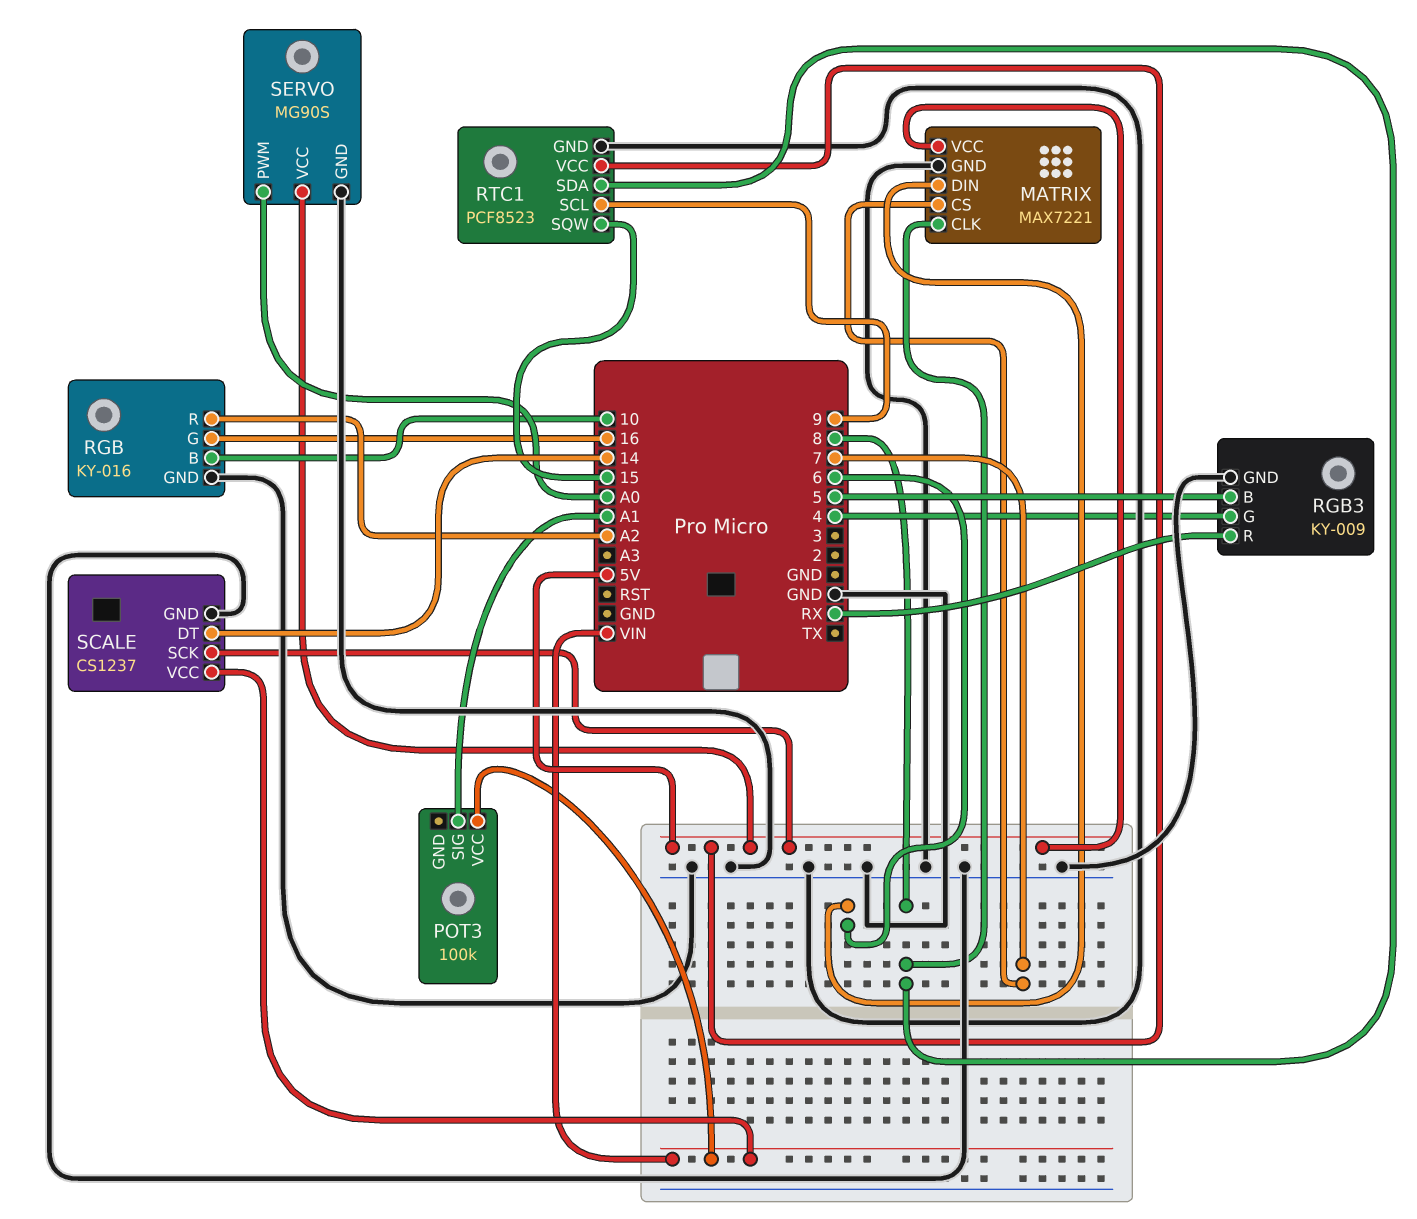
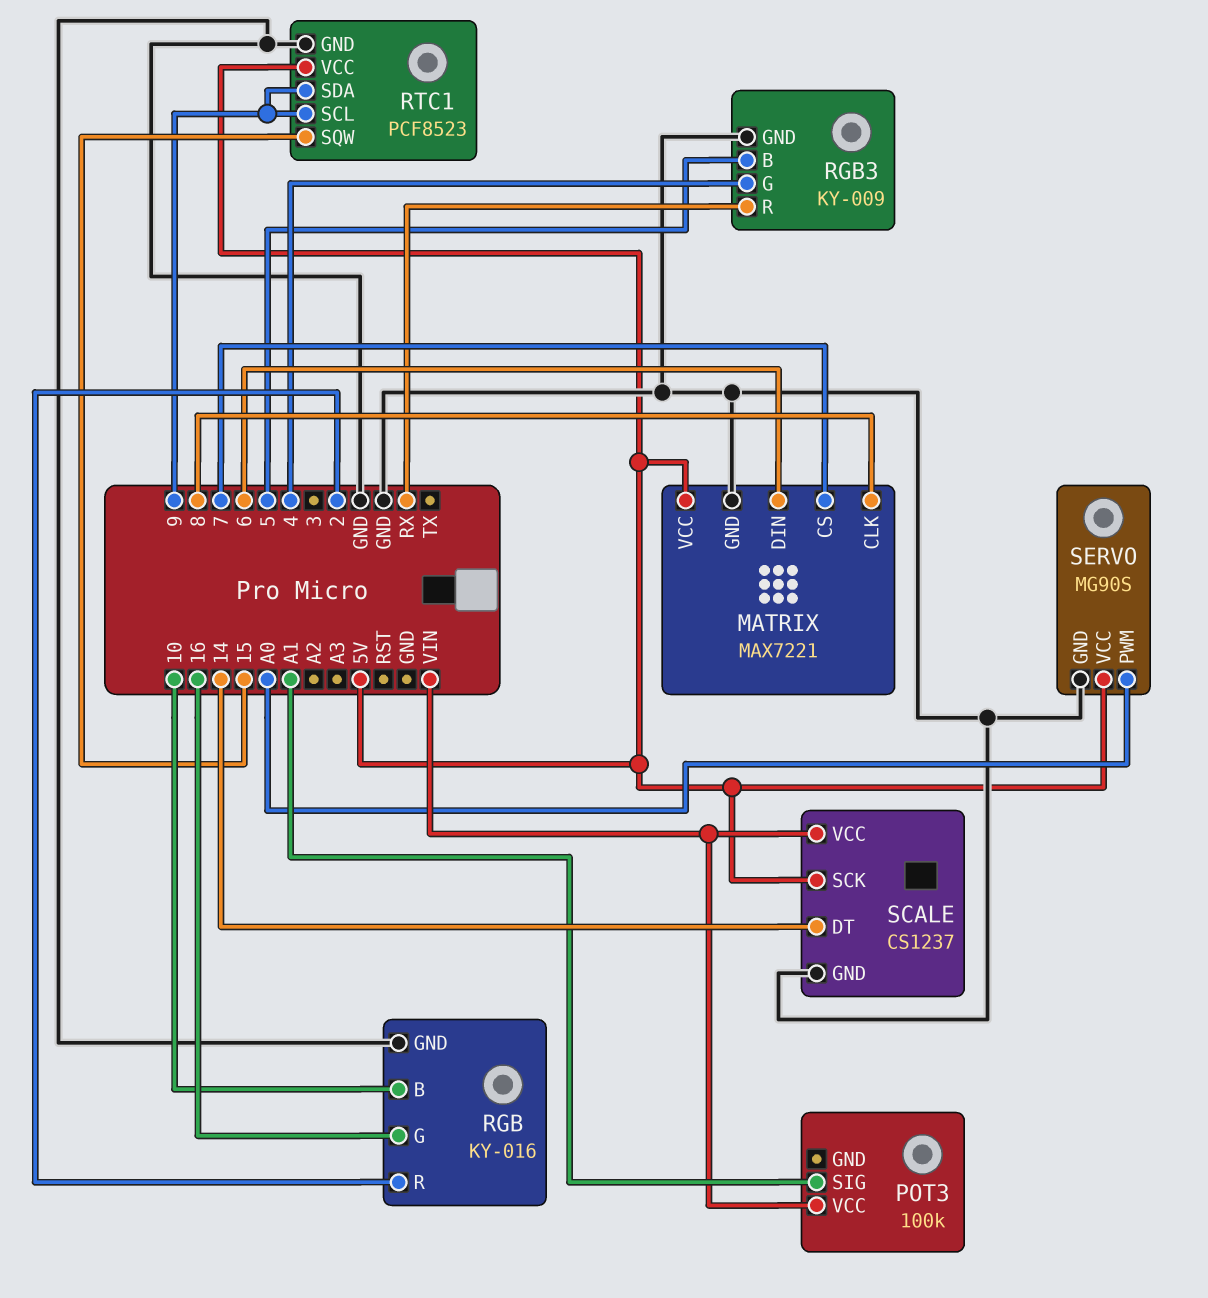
RGB pin R: A2 -> 2
RTC1 pin SDA: 8 -> 9

